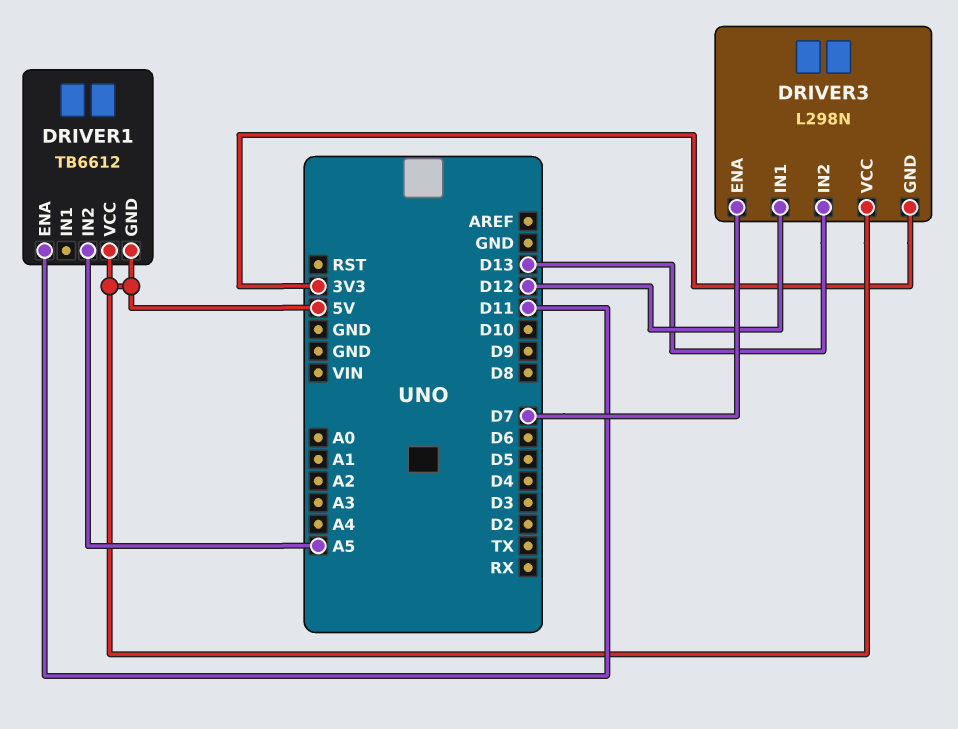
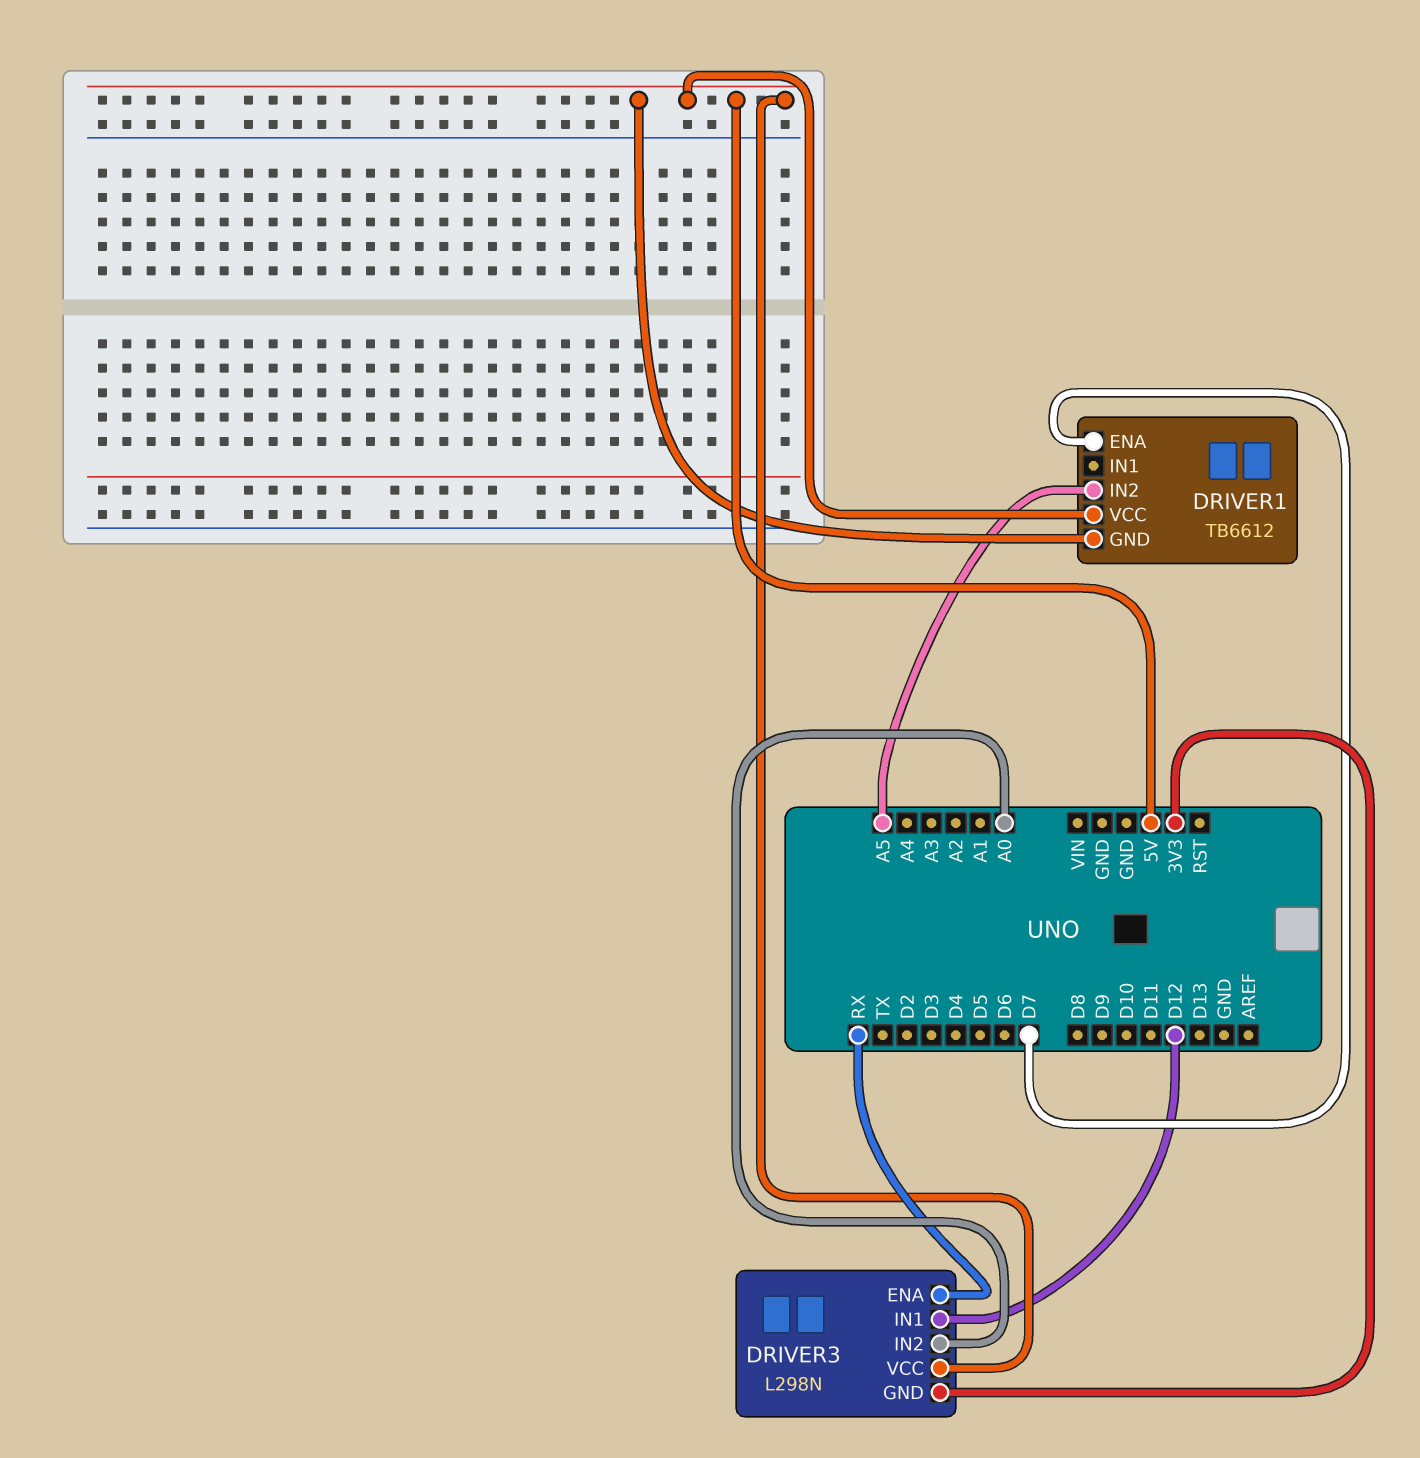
DRIVER1 pin ENA: D11 -> D7
DRIVER3 pin ENA: D7 -> RX
DRIVER3 pin IN2: D13 -> A0

